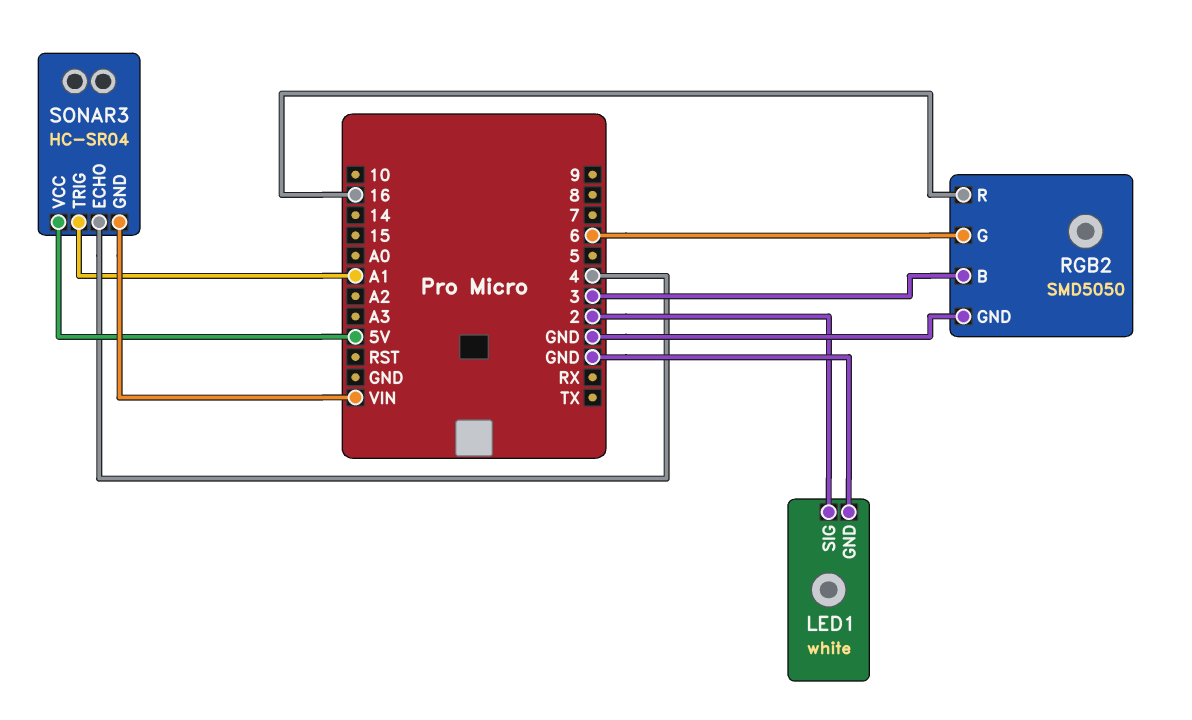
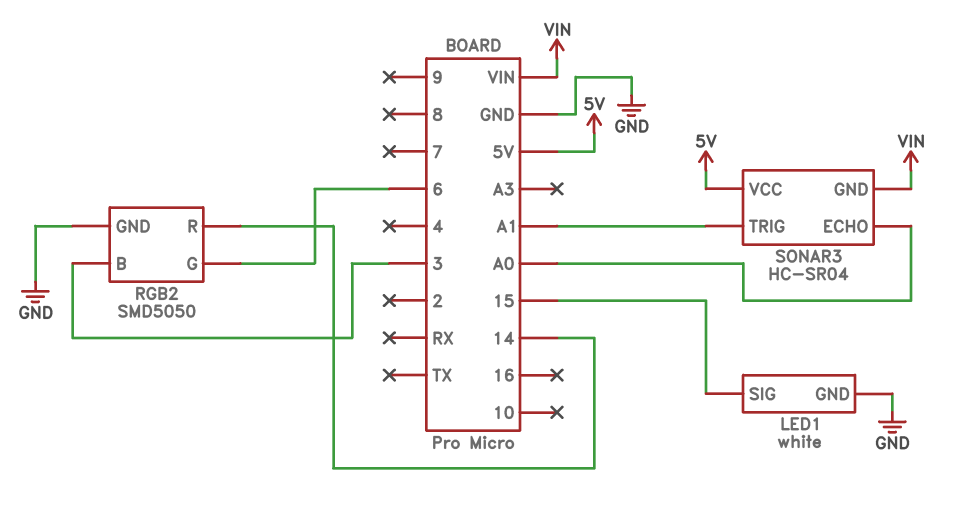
LED1 pin SIG: 2 -> 15
RGB2 pin R: 16 -> 14
SONAR3 pin ECHO: 4 -> A0

